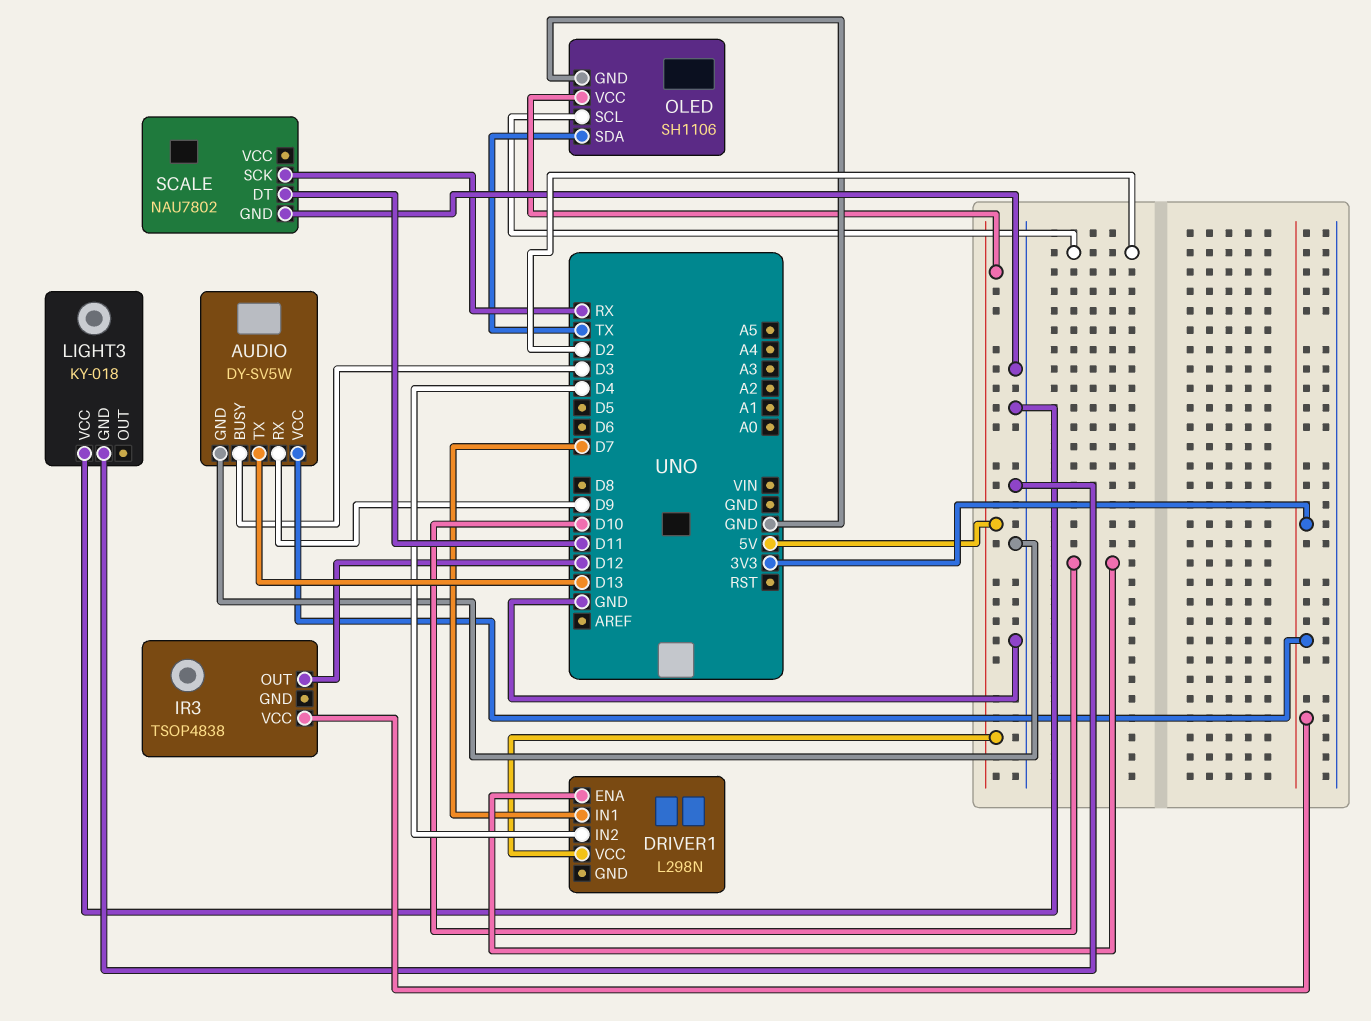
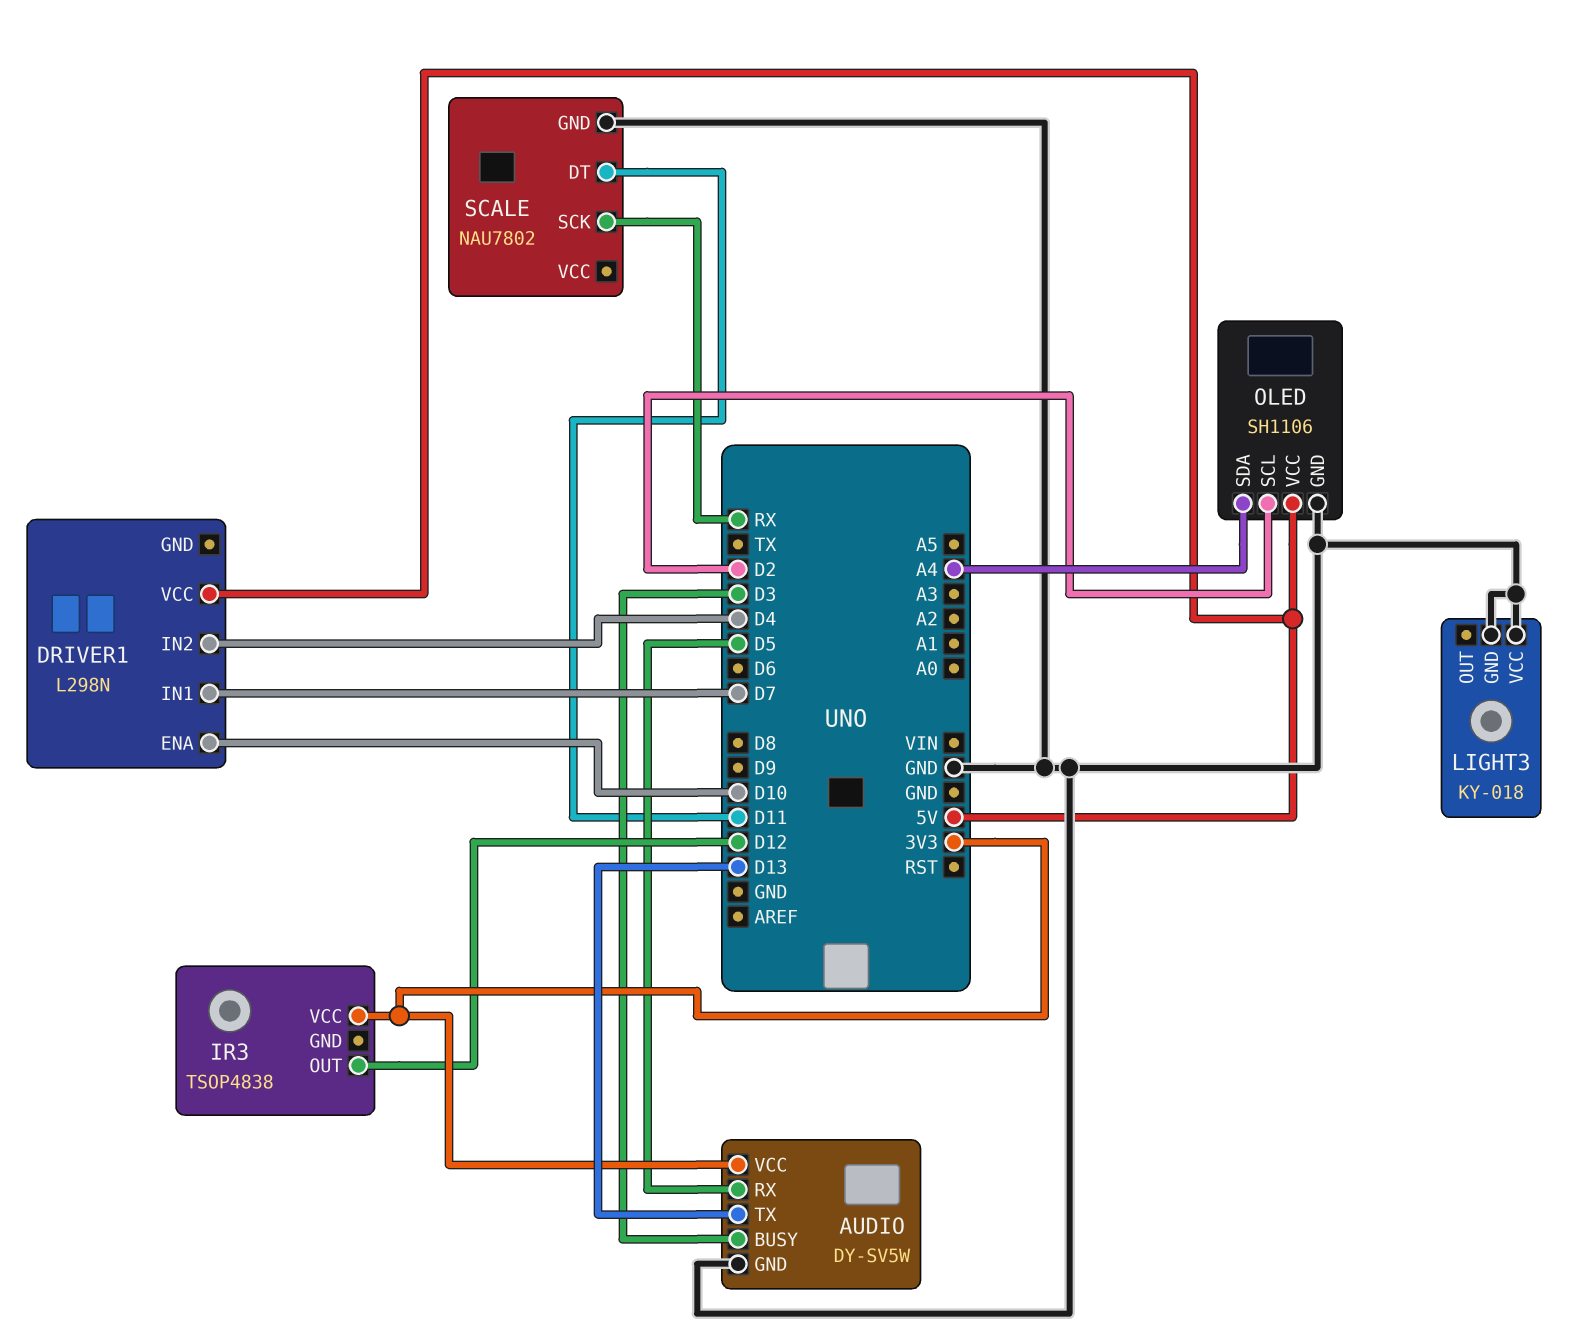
AUDIO pin RX: D9 -> D5
OLED pin SDA: TX -> A4

